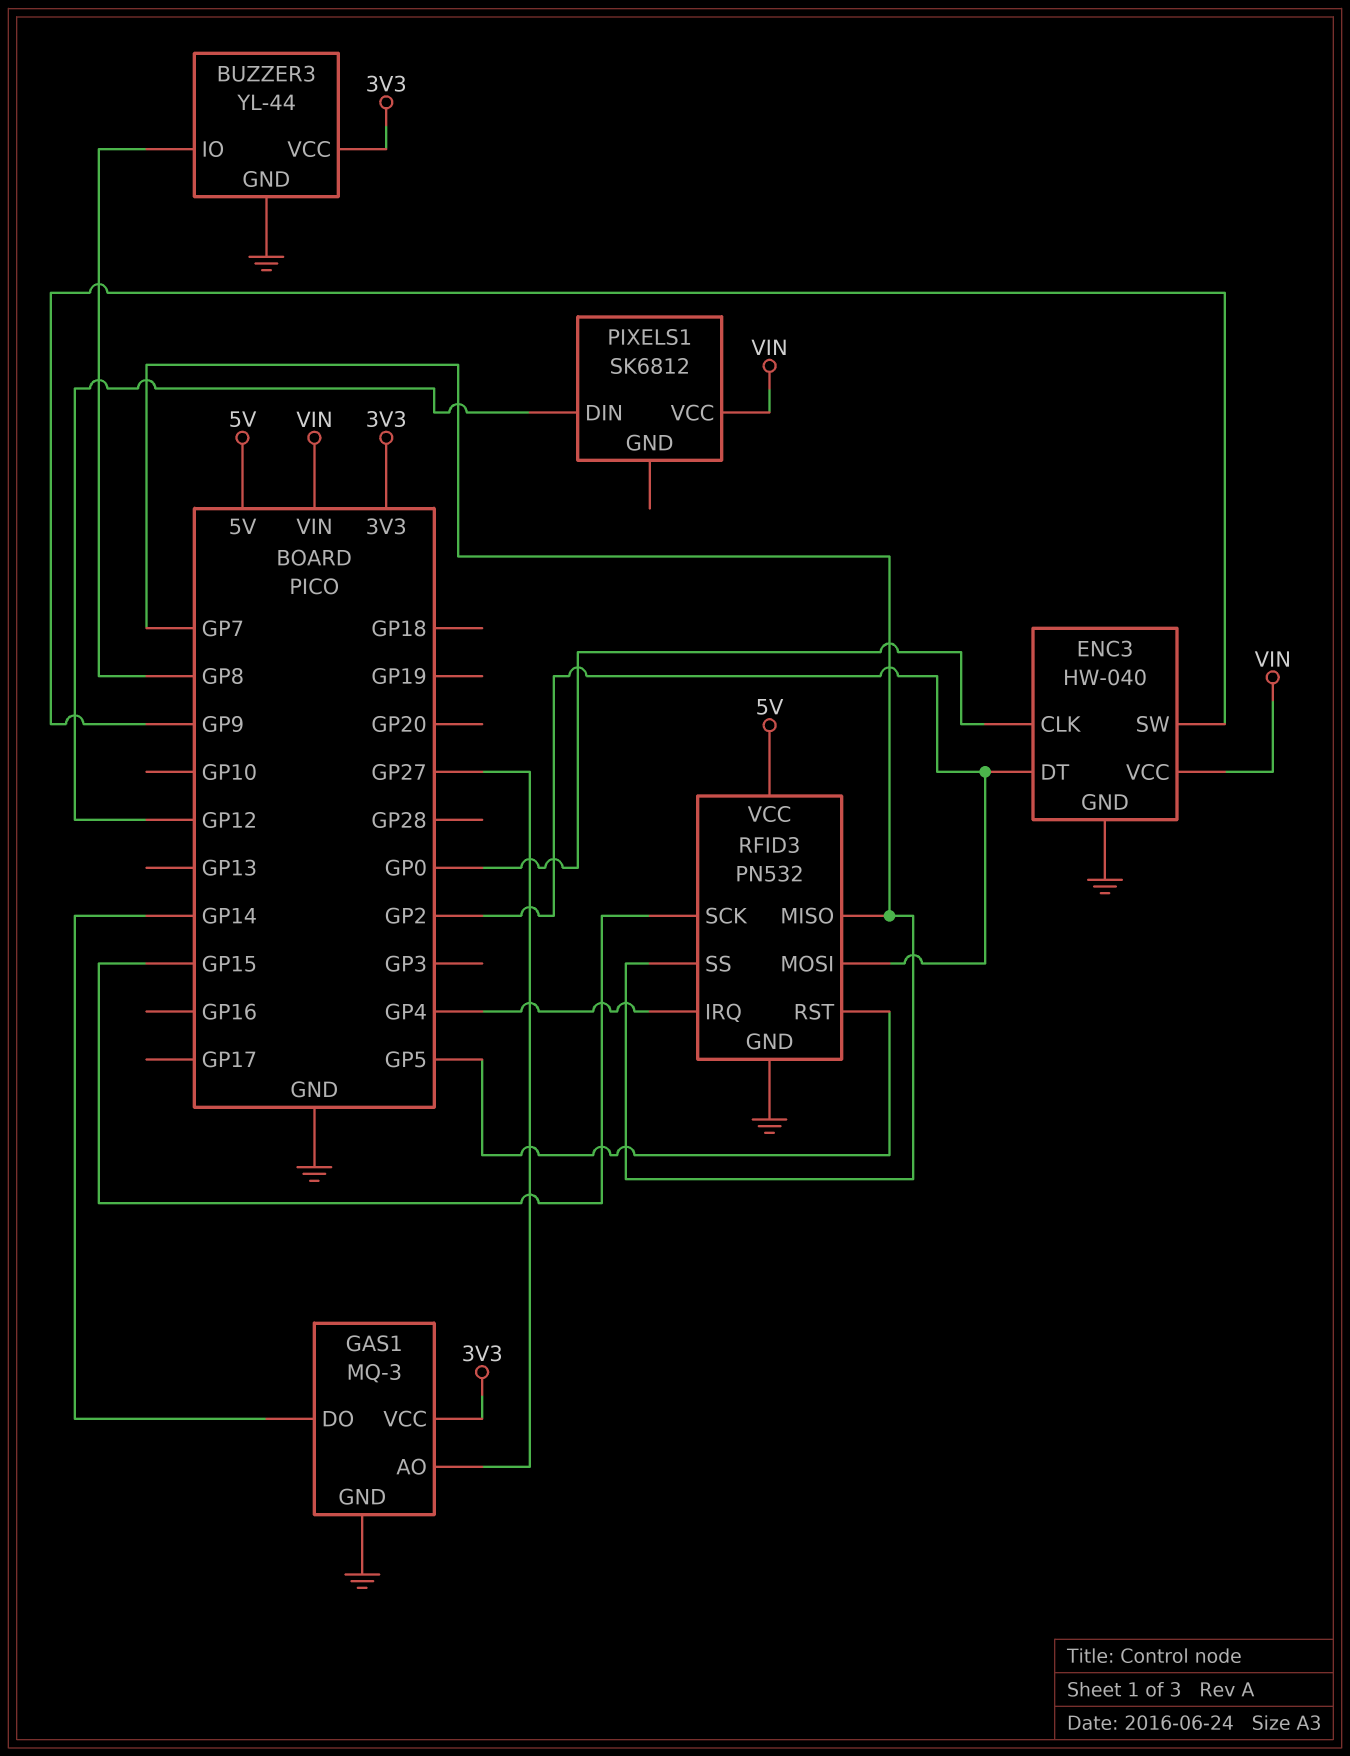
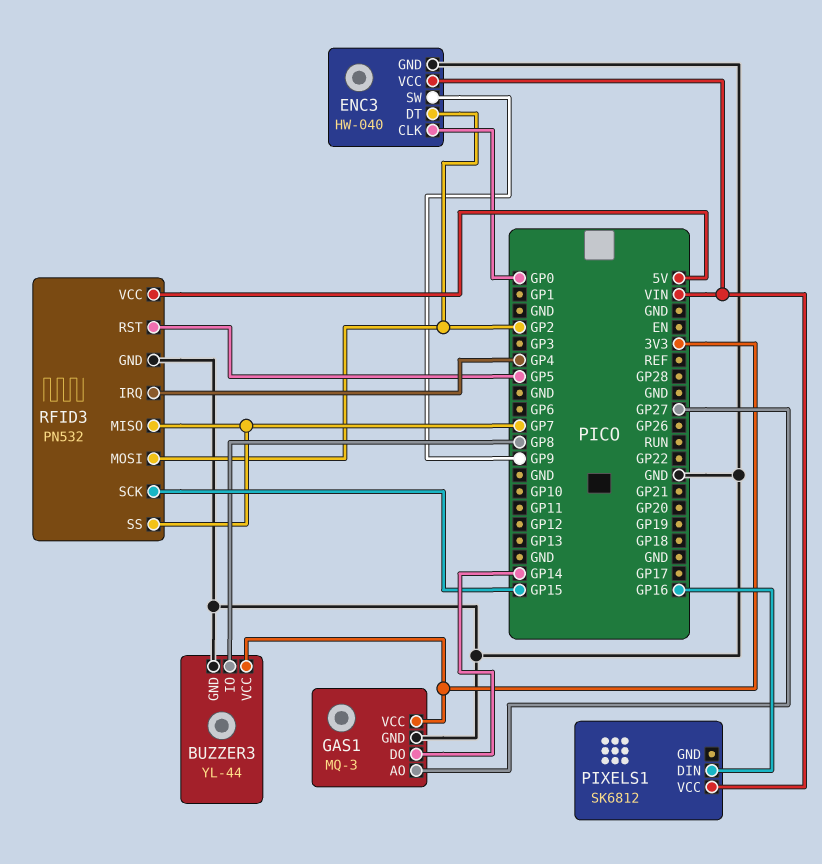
PIXELS1 pin DIN: GP12 -> GP16

